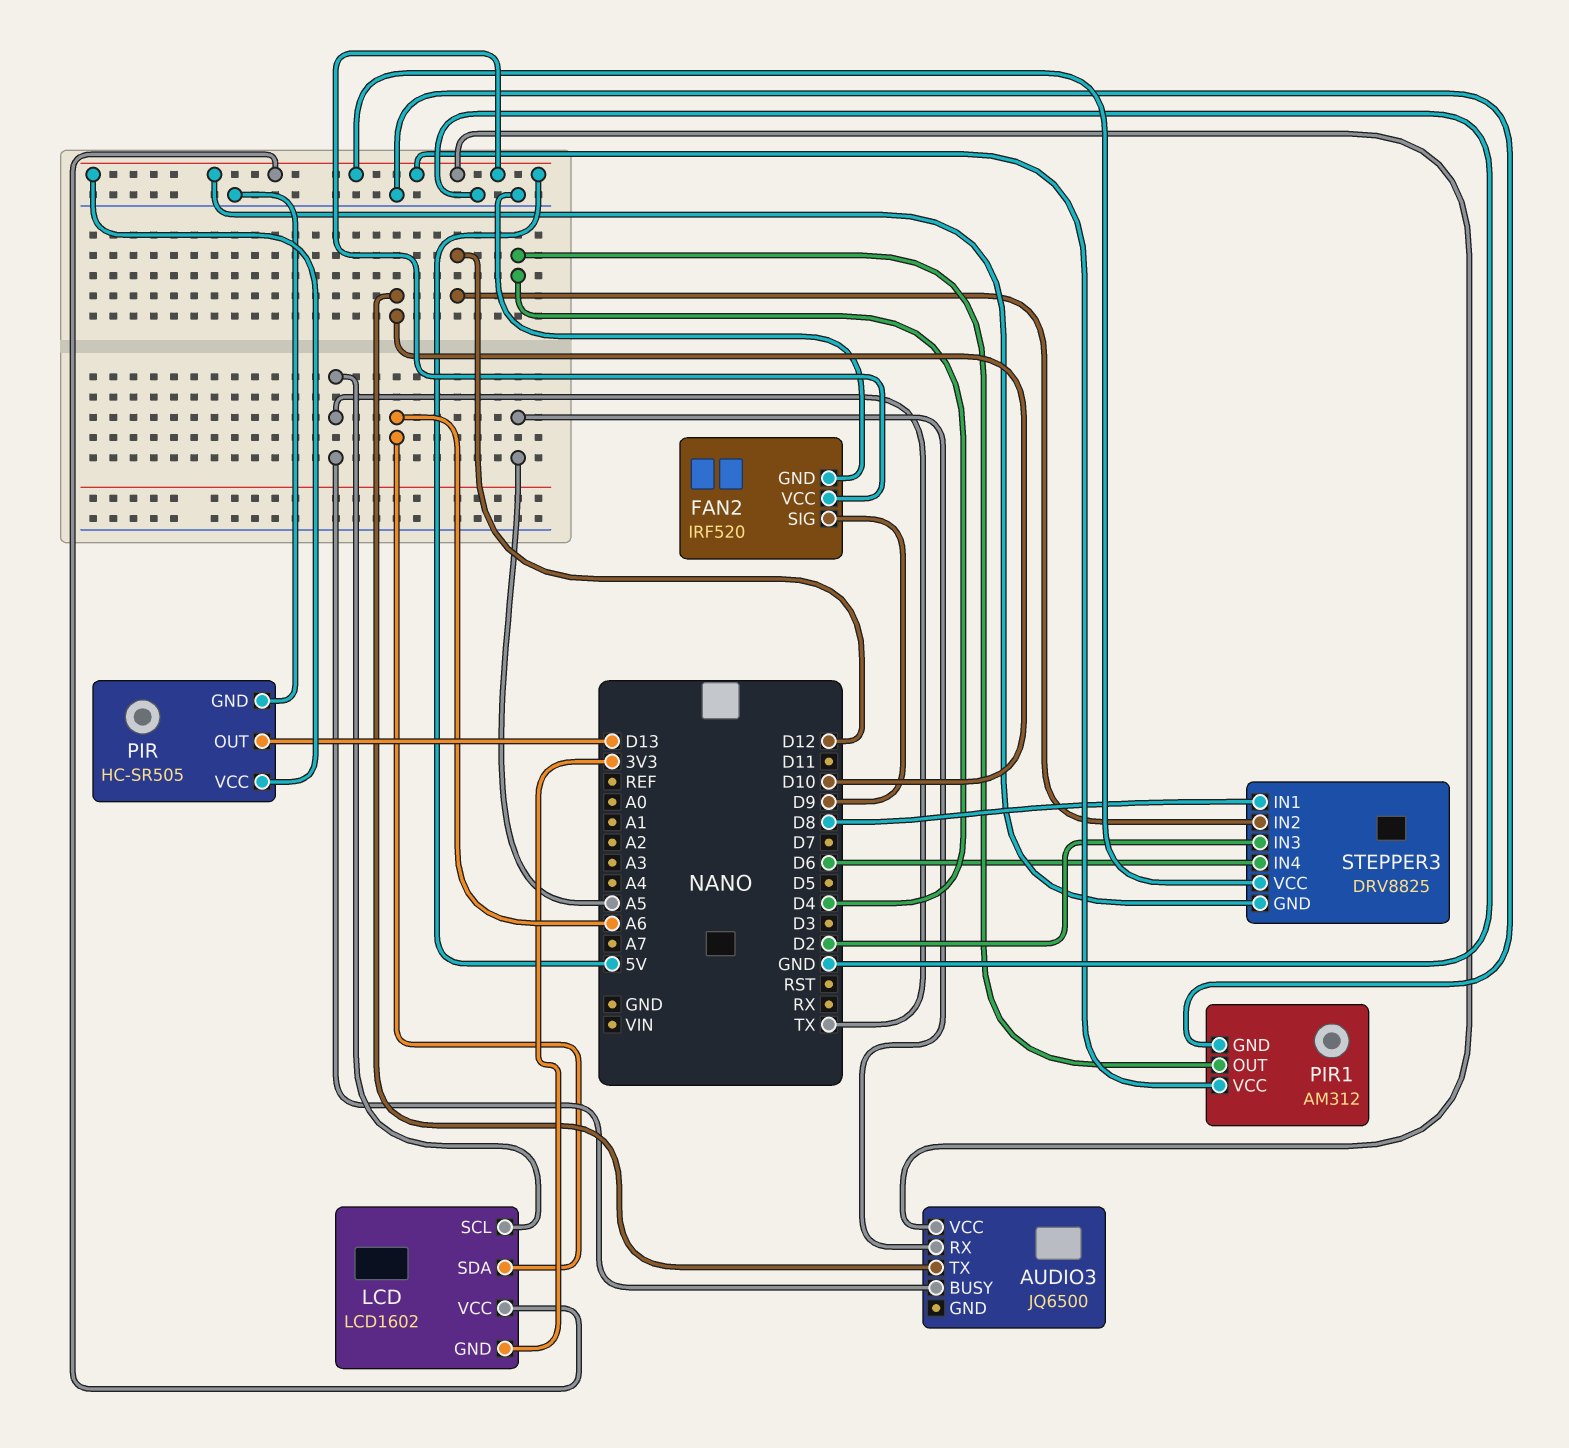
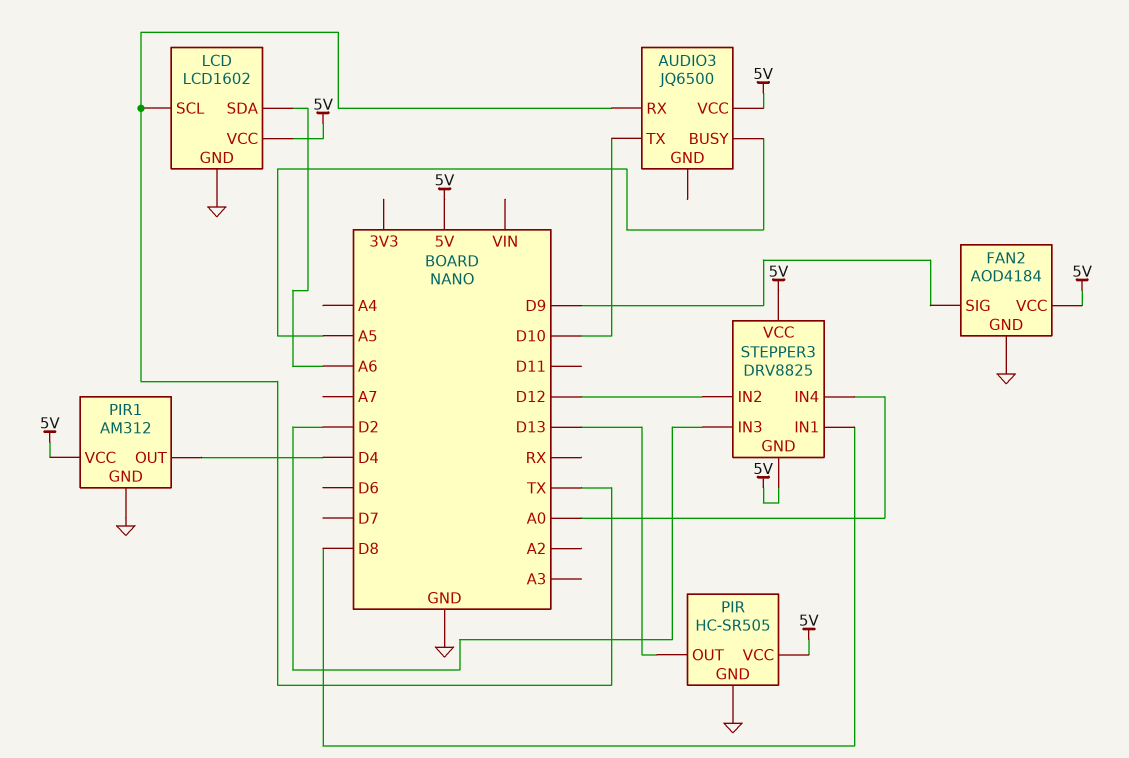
AUDIO3 pin BUSY: TX -> A5
AUDIO3 pin RX: A5 -> TX
FAN2: IRF520 -> AOD4184
LCD pin GND: 3V3 -> GND
STEPPER3 pin IN4: D6 -> A0

